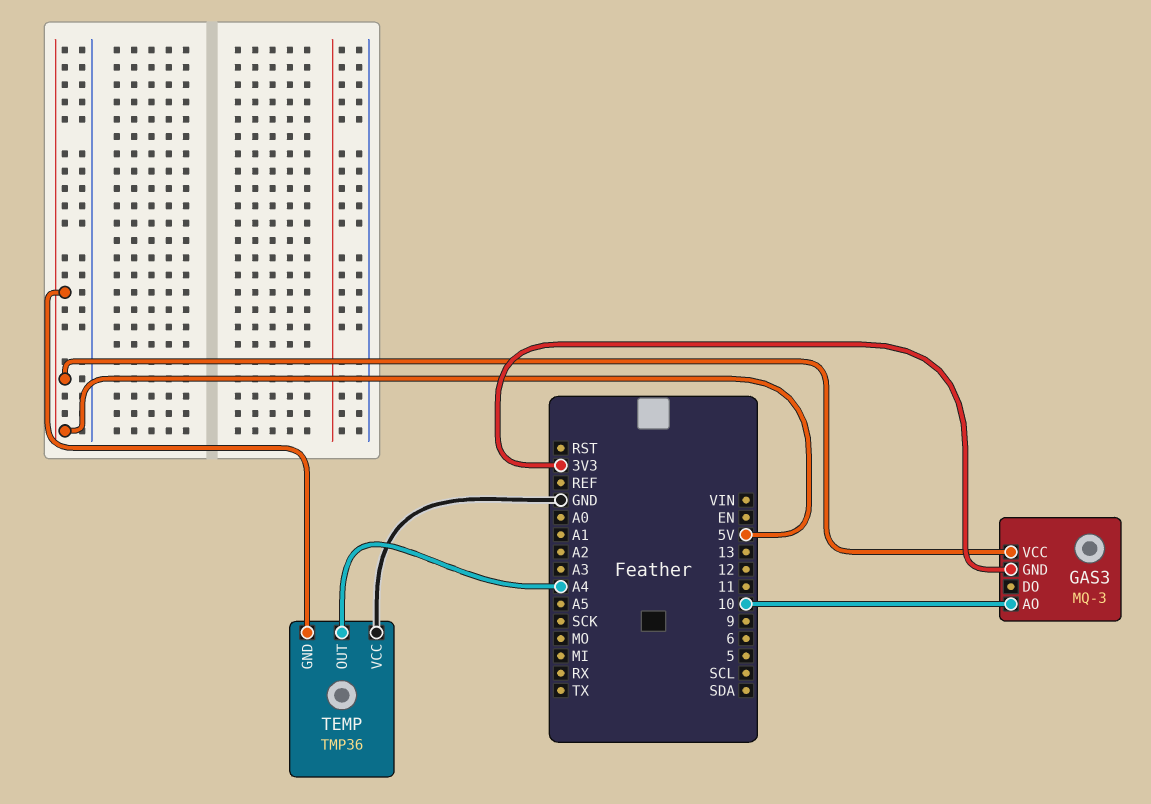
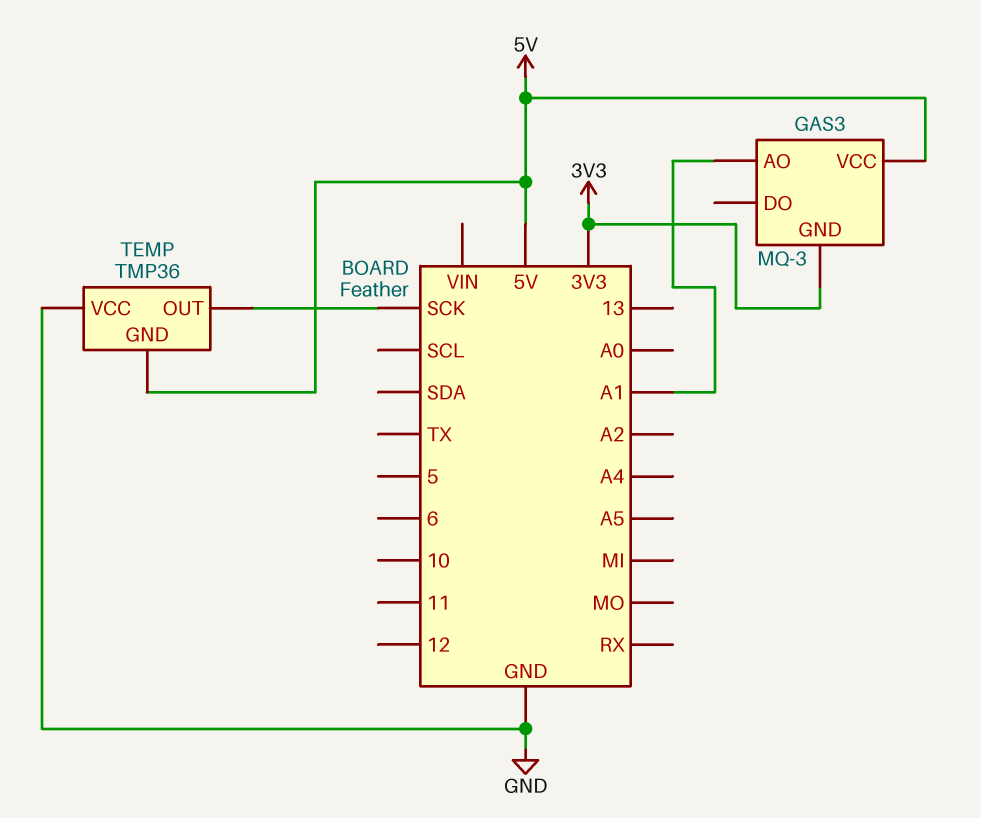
GAS3 pin AO: 10 -> A1
TEMP pin OUT: A4 -> SCK

